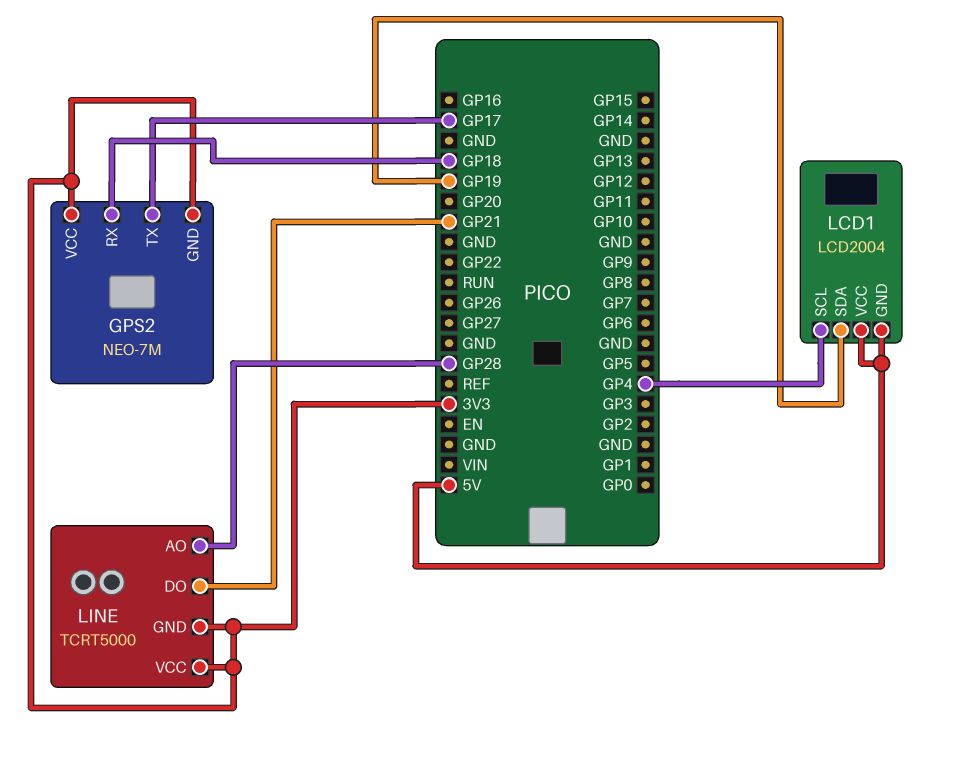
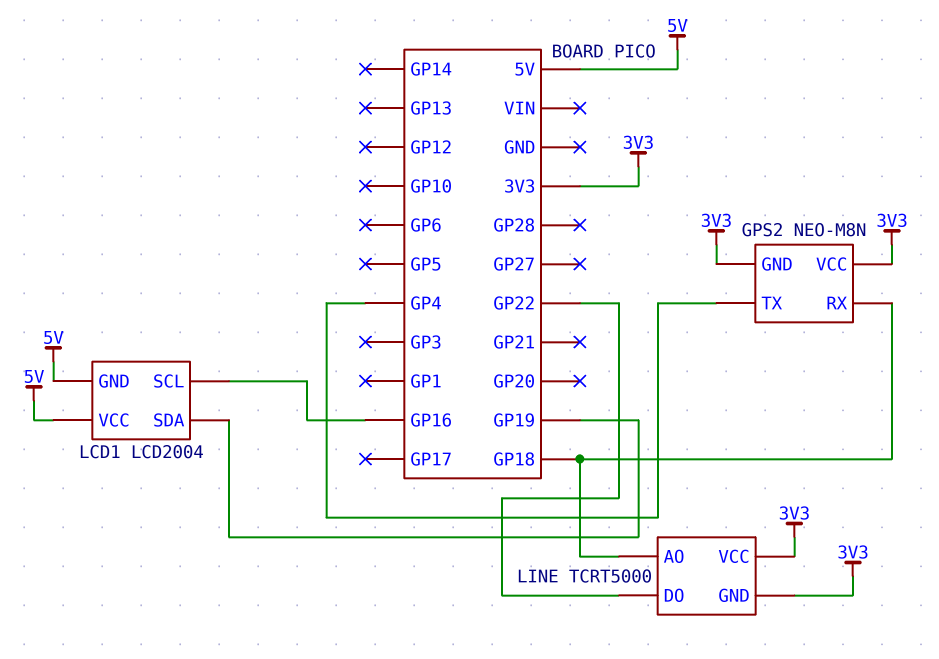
GPS2: NEO-7M -> NEO-M8N
GPS2 pin TX: GP17 -> GP4
LCD1 pin SCL: GP4 -> GP16
LINE pin AO: GP28 -> GP18
LINE pin DO: GP21 -> GP22

